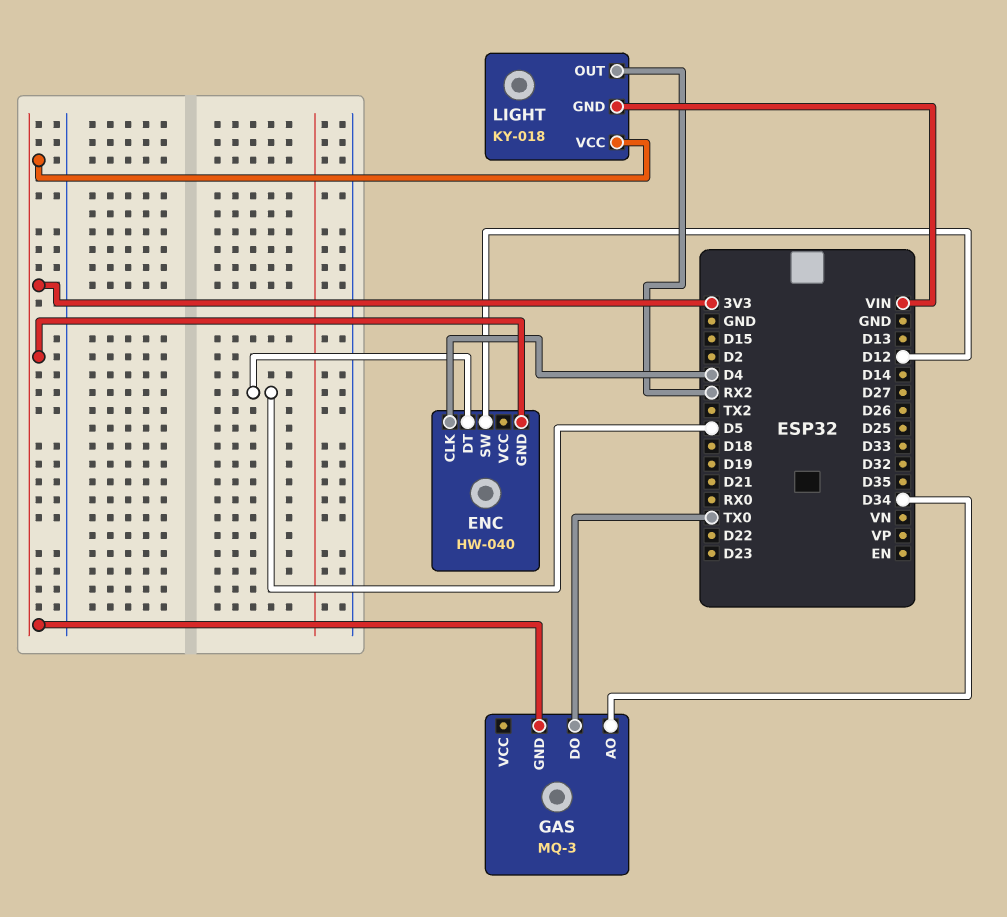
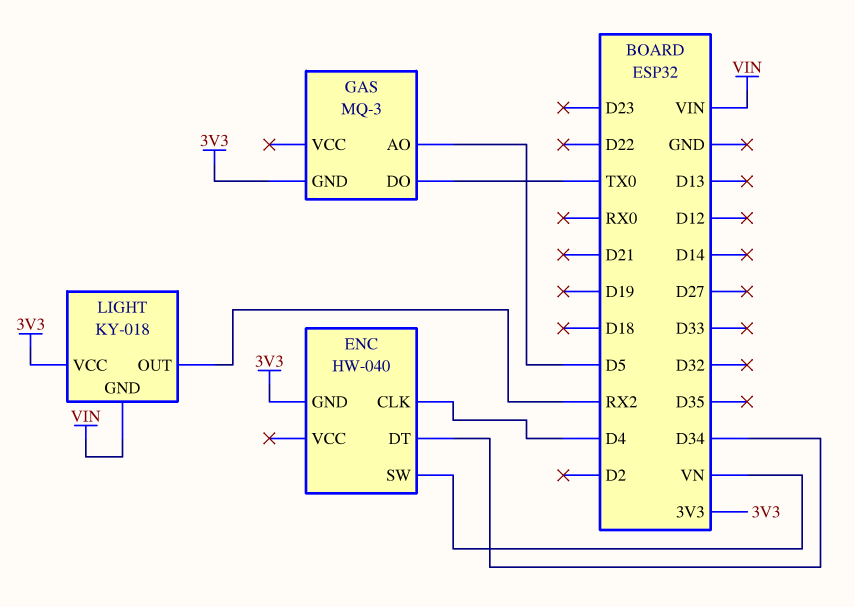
ENC pin DT: D5 -> D34
ENC pin SW: D12 -> VN
GAS pin AO: D34 -> D5

